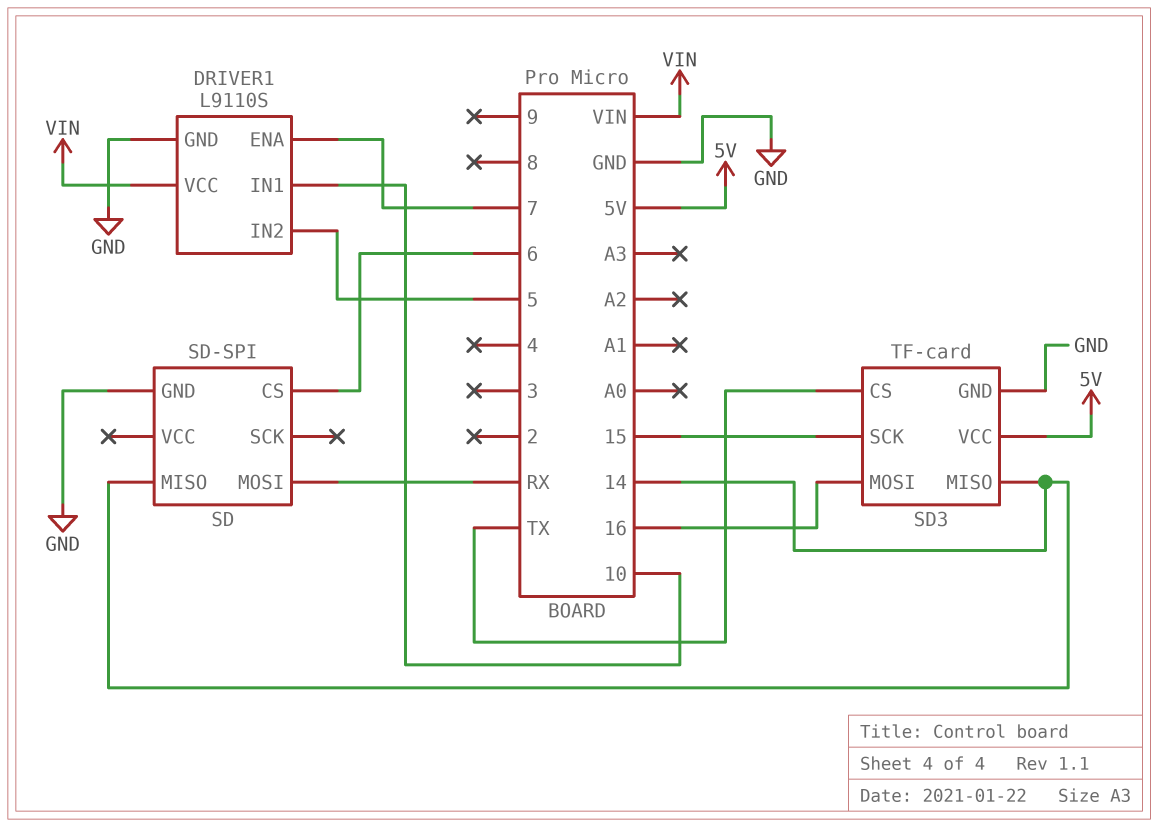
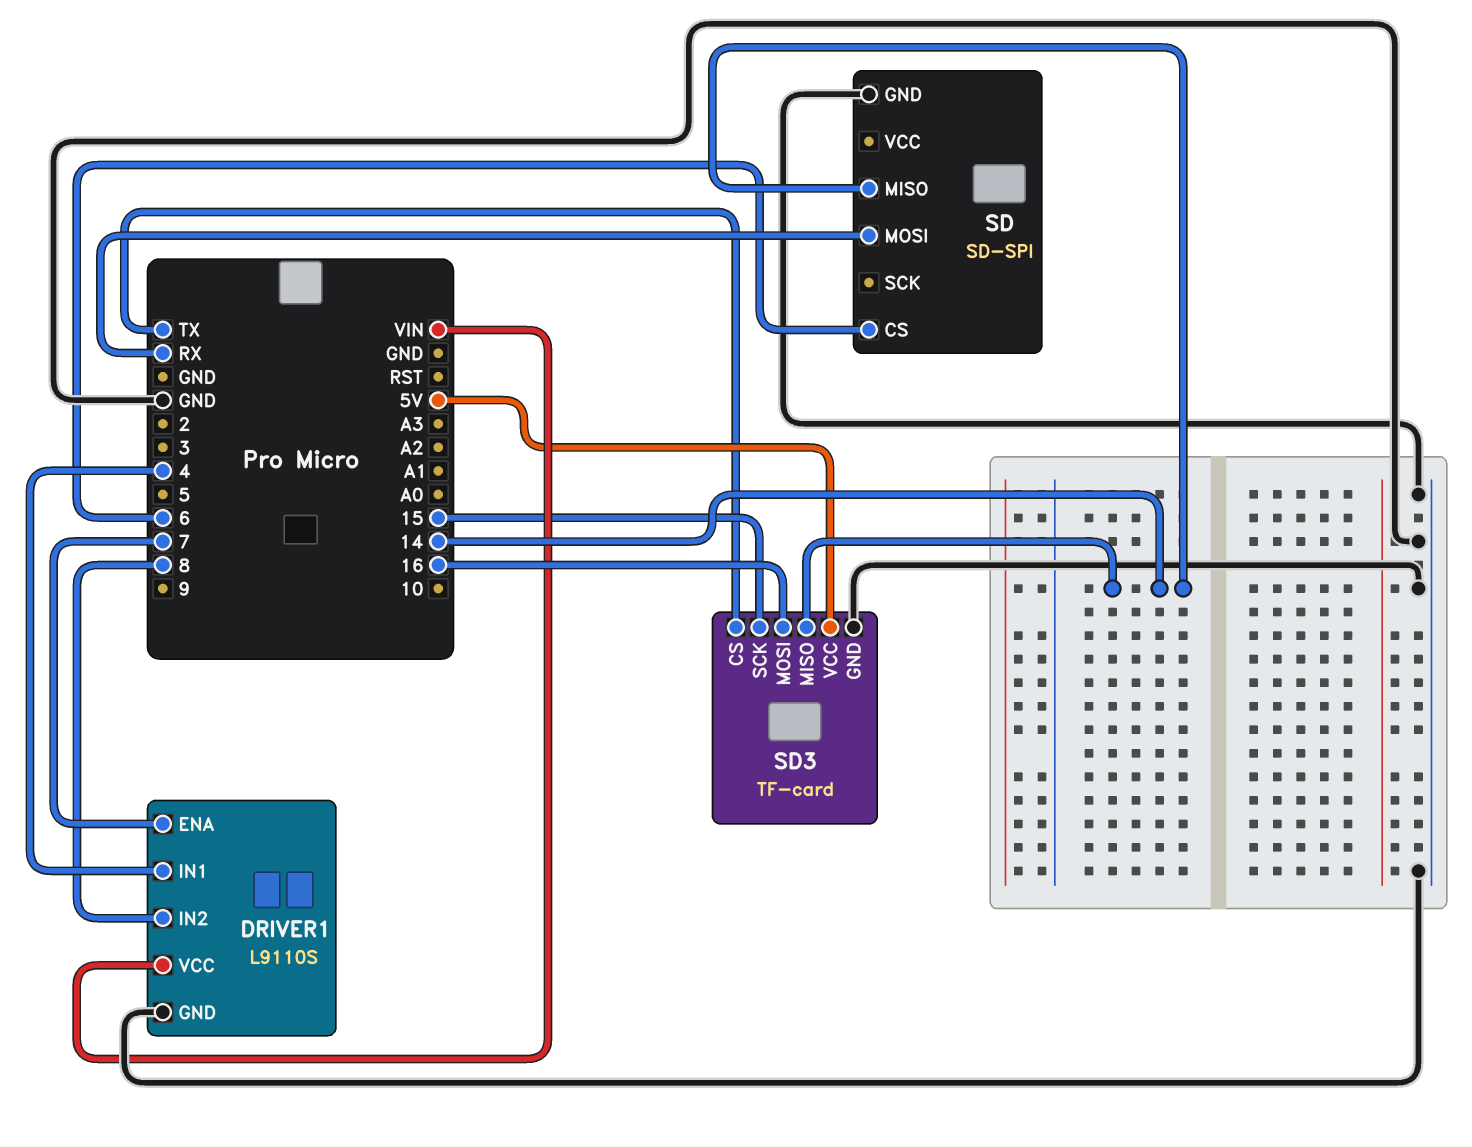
DRIVER1 pin IN1: 10 -> 4
DRIVER1 pin IN2: 5 -> 8

